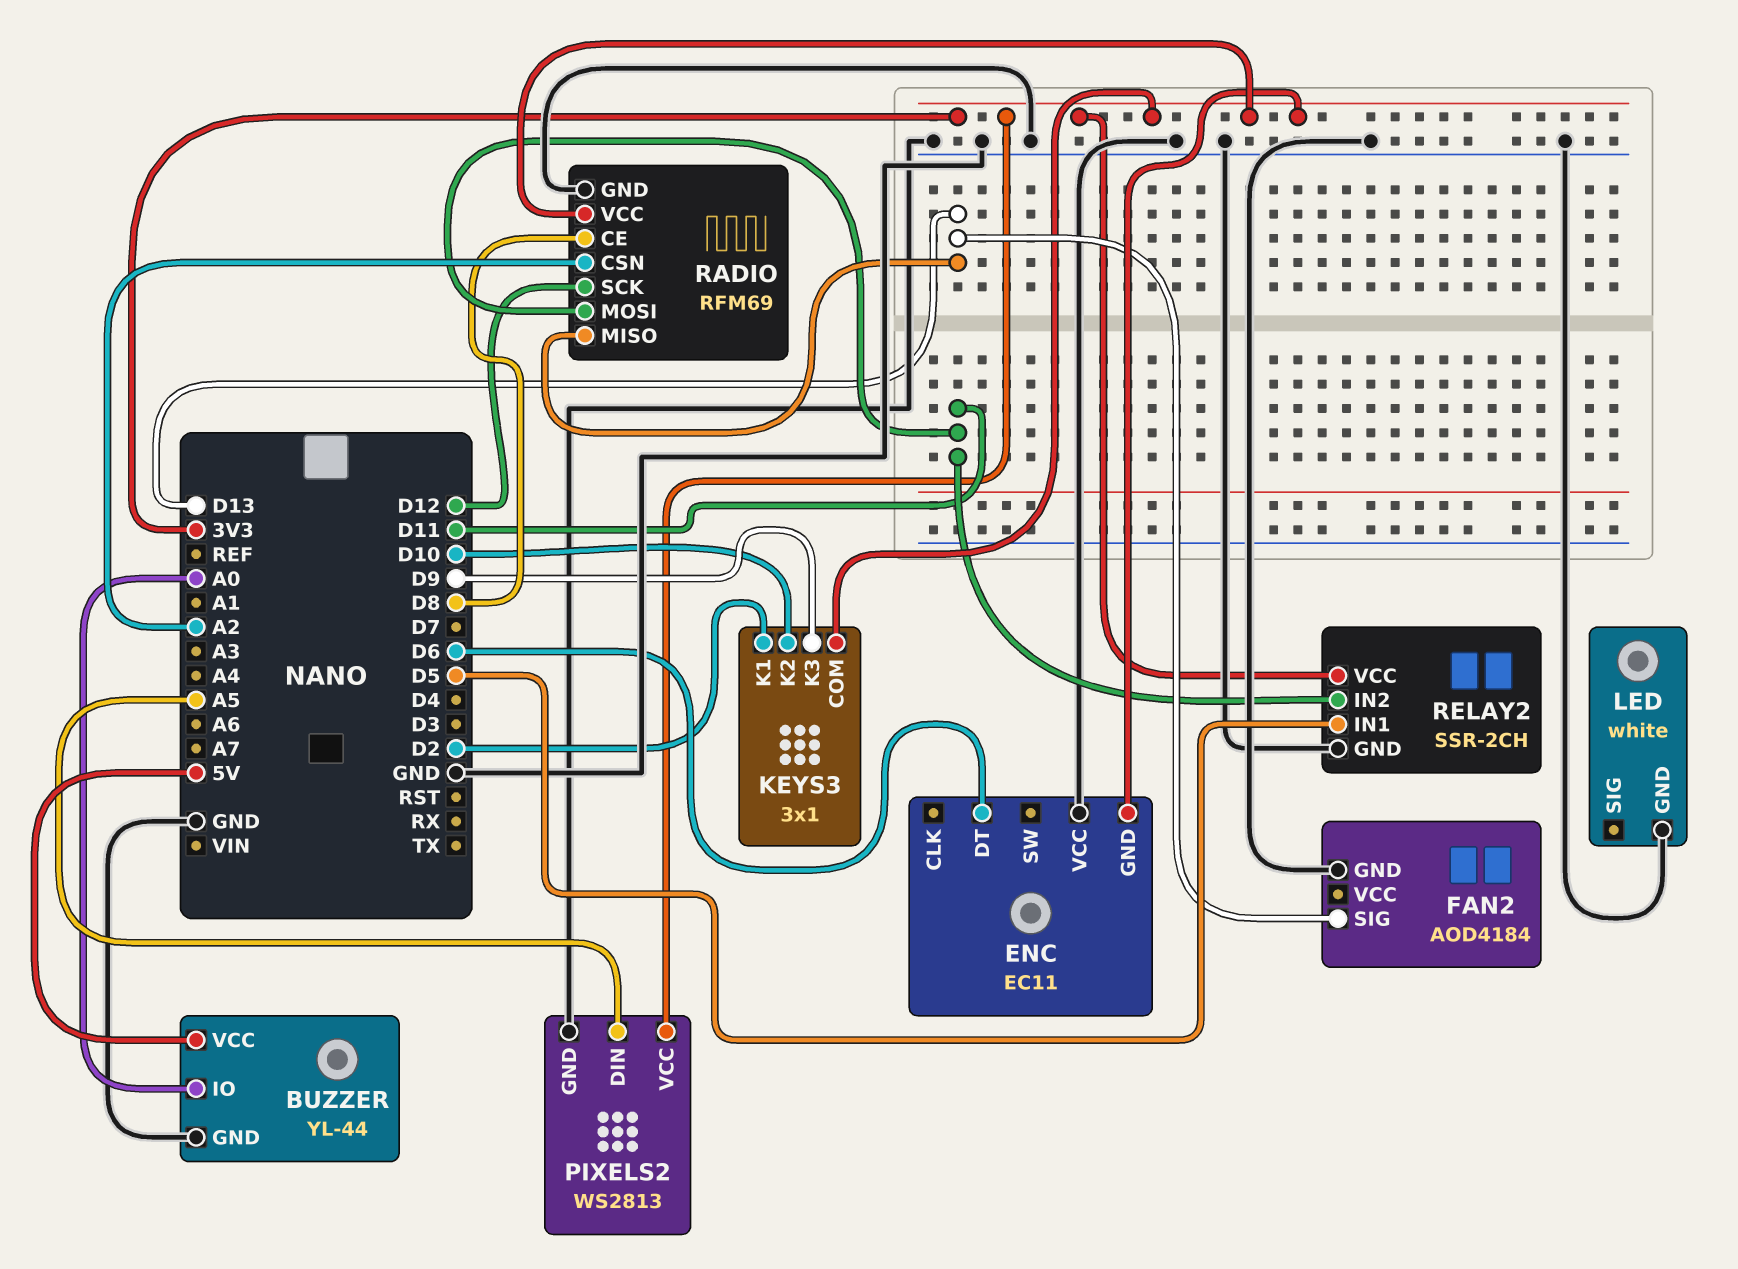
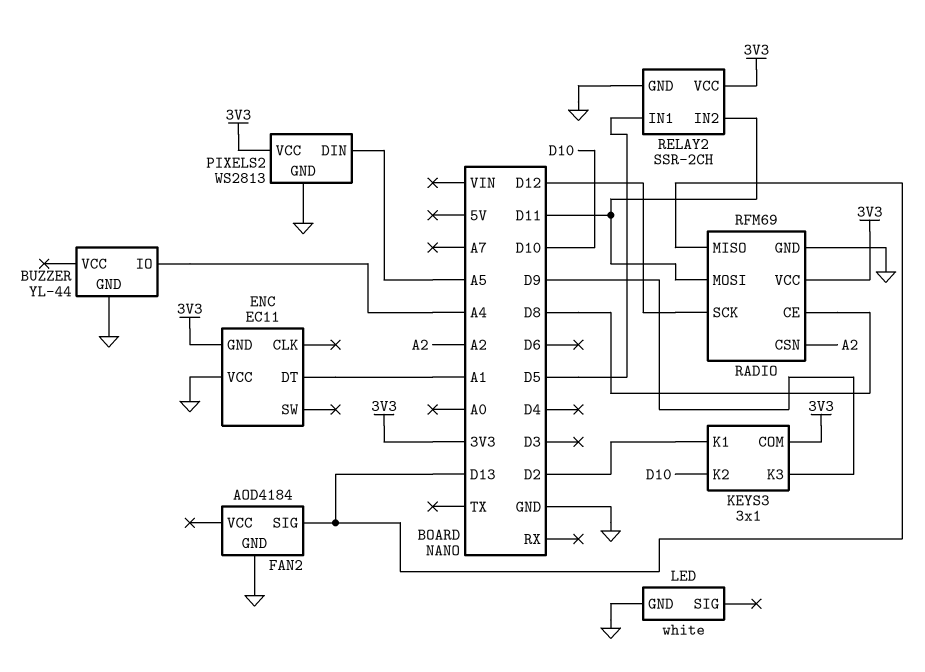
BUZZER pin IO: A0 -> A4
BUZZER pin VCC: 5V -> none
ENC pin DT: D6 -> A1

